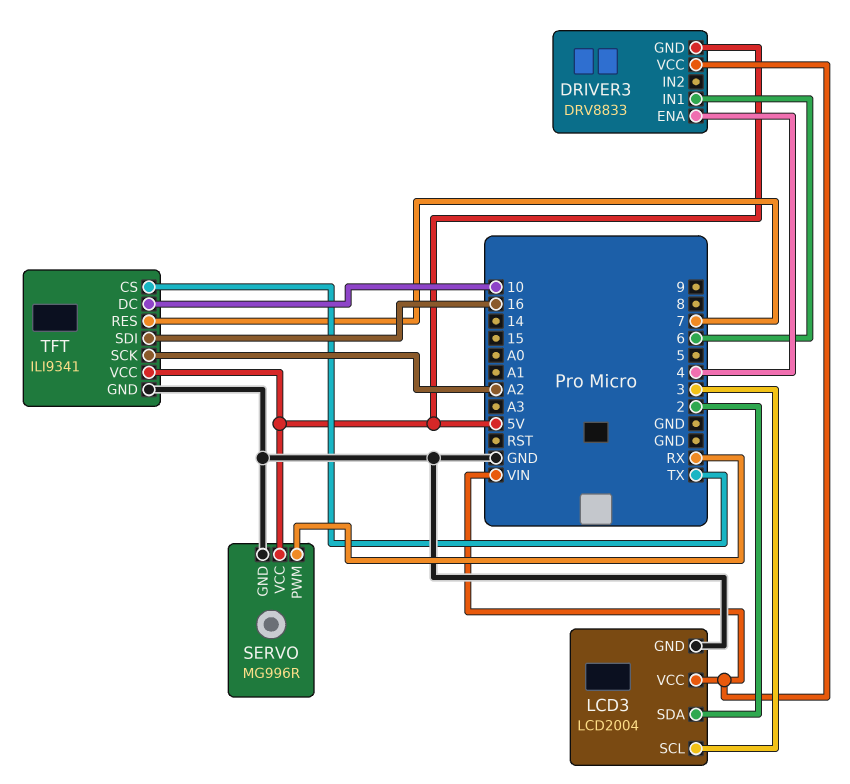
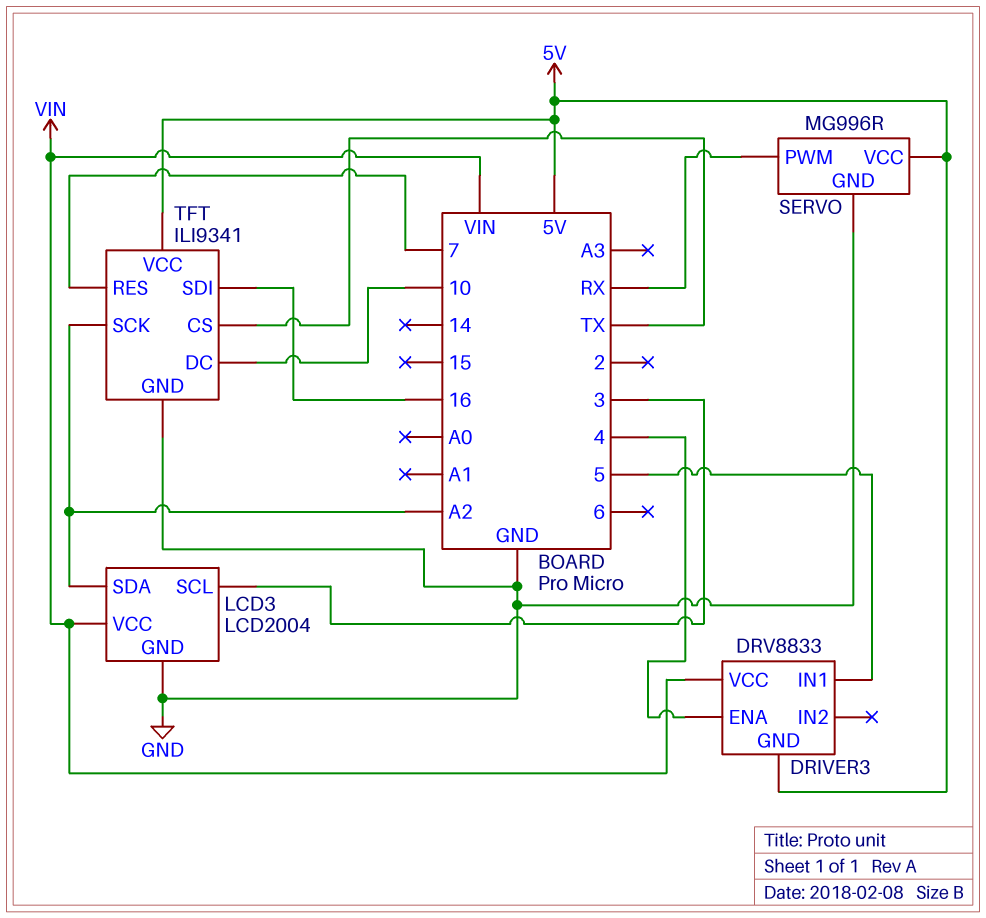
DRIVER3 pin IN1: 6 -> 5
LCD3 pin SDA: 2 -> A2

